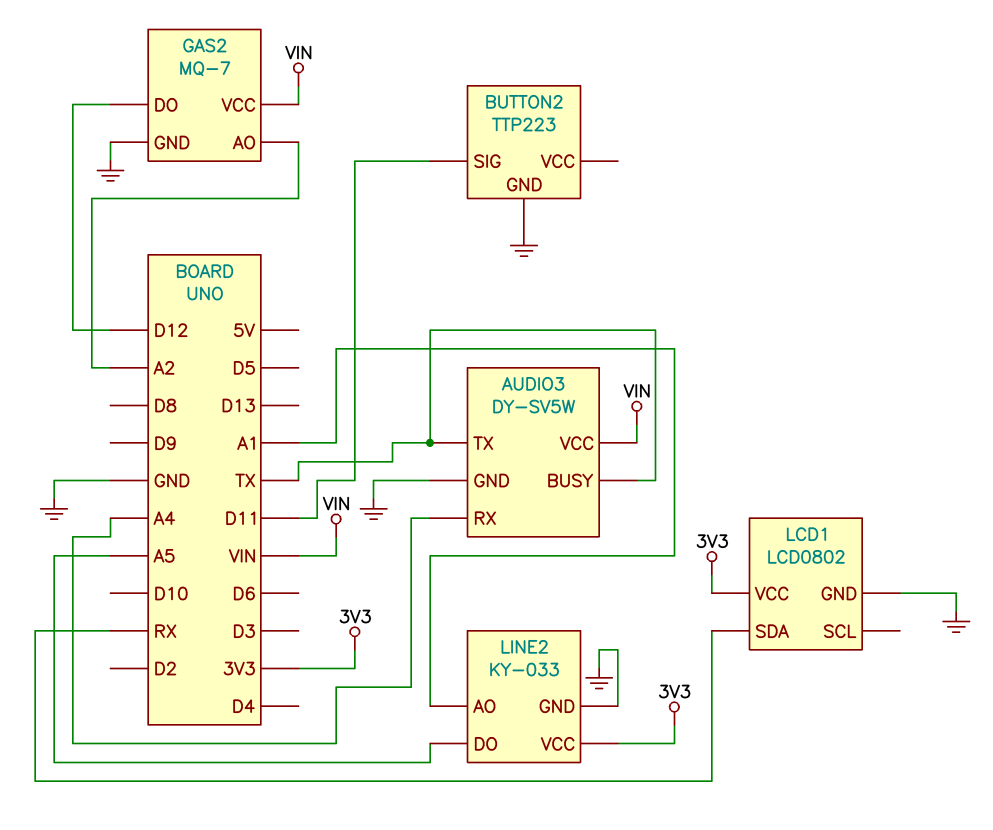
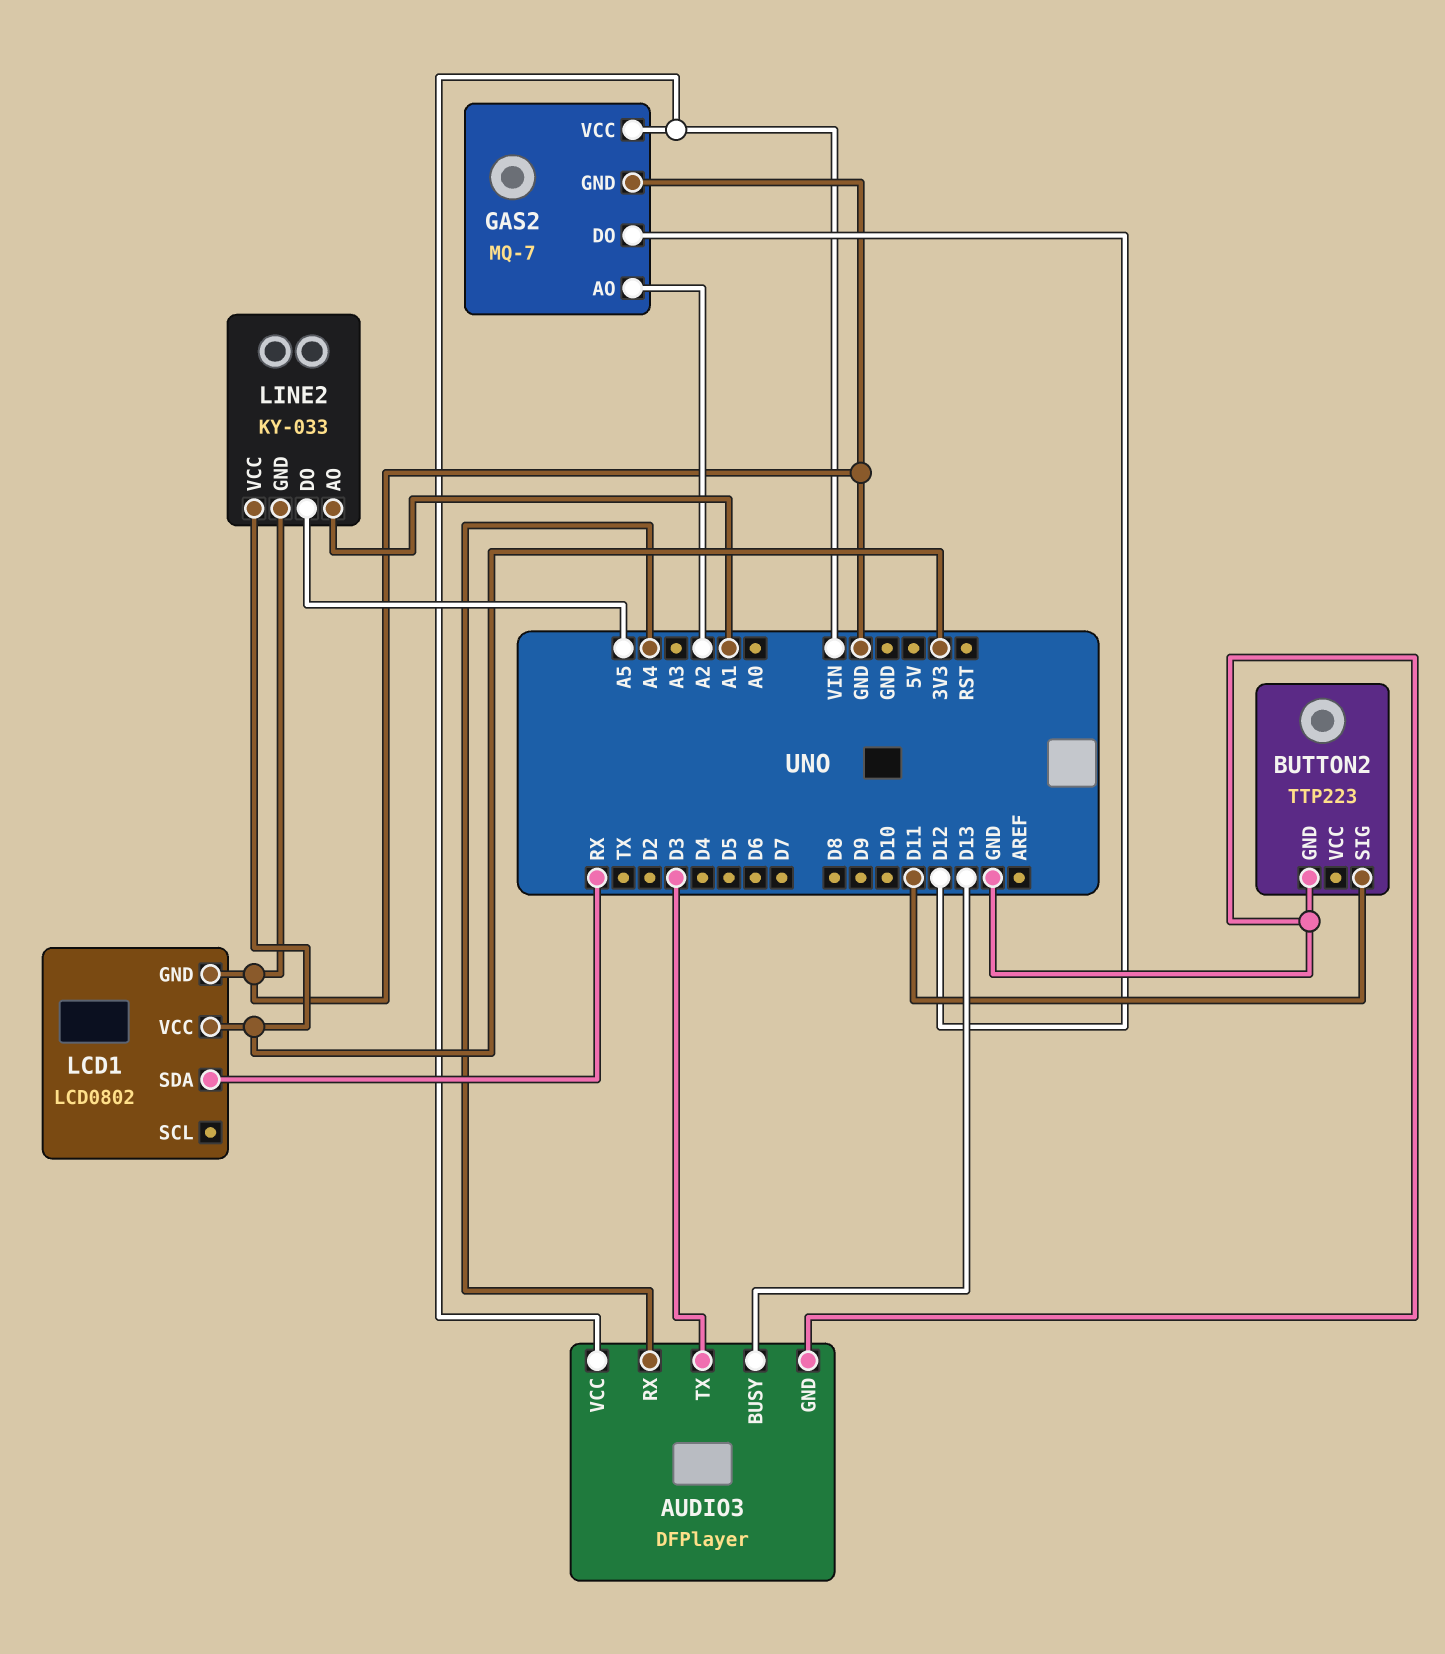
AUDIO3: DY-SV5W -> DFPlayer
AUDIO3 pin BUSY: TX -> D13
AUDIO3 pin TX: TX -> D3

